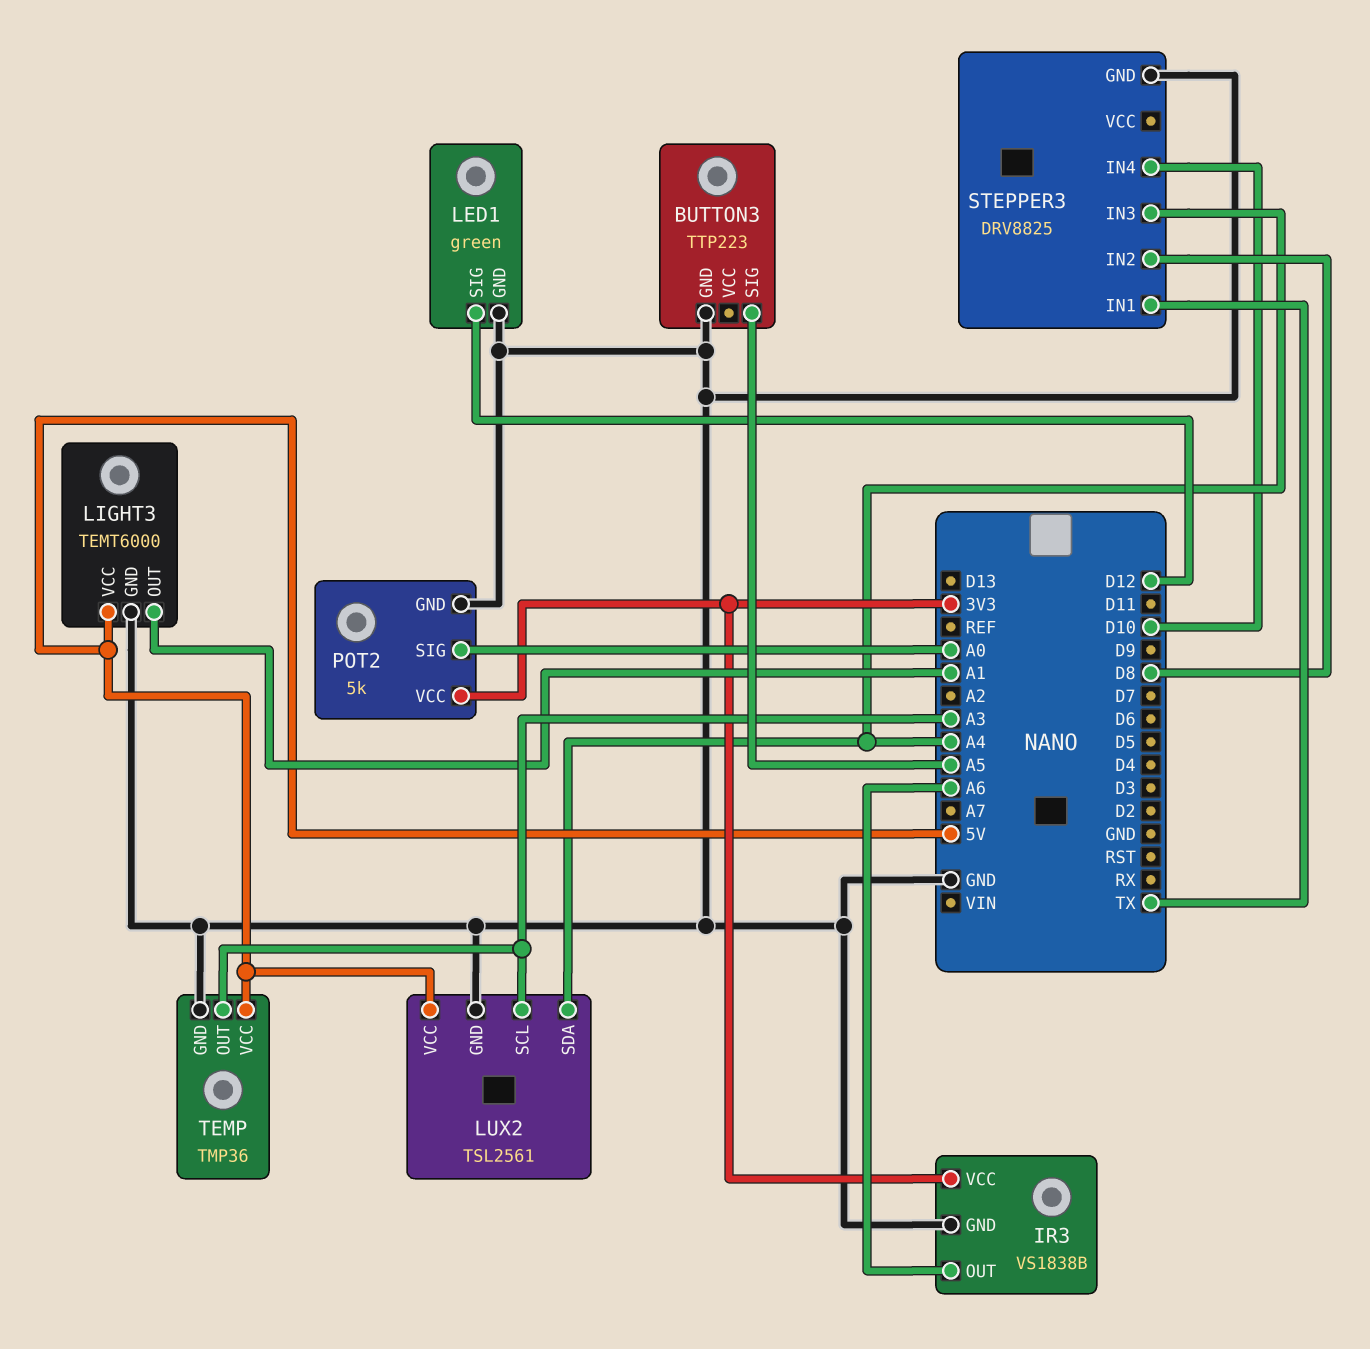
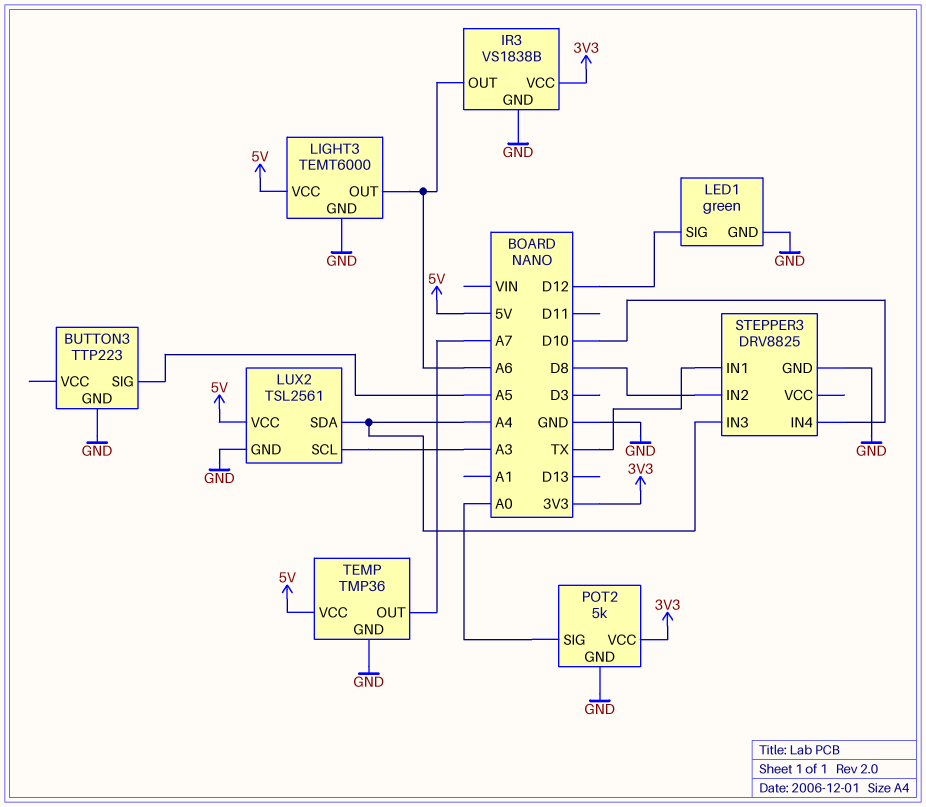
LIGHT3 pin OUT: A1 -> A6
TEMP pin OUT: A3 -> A7

